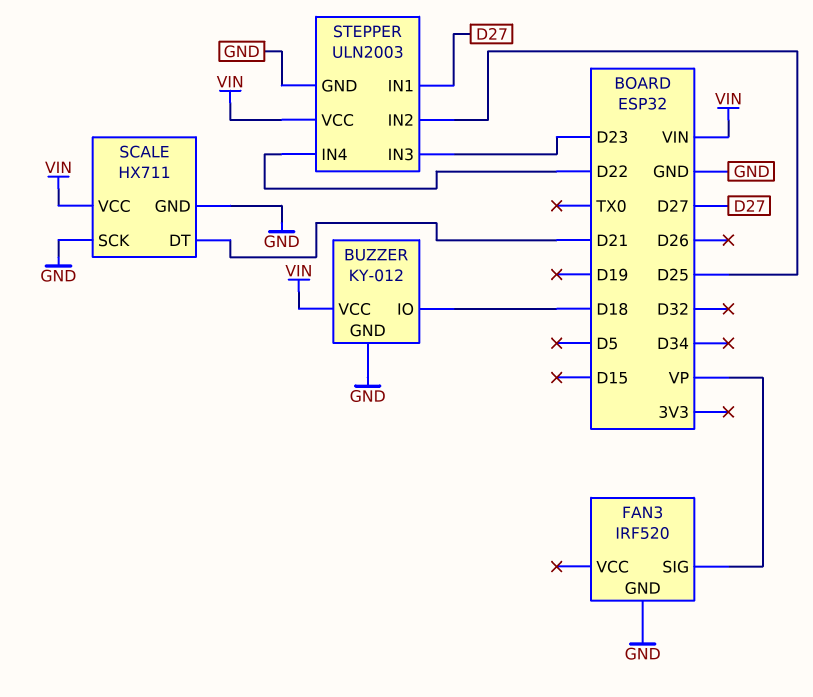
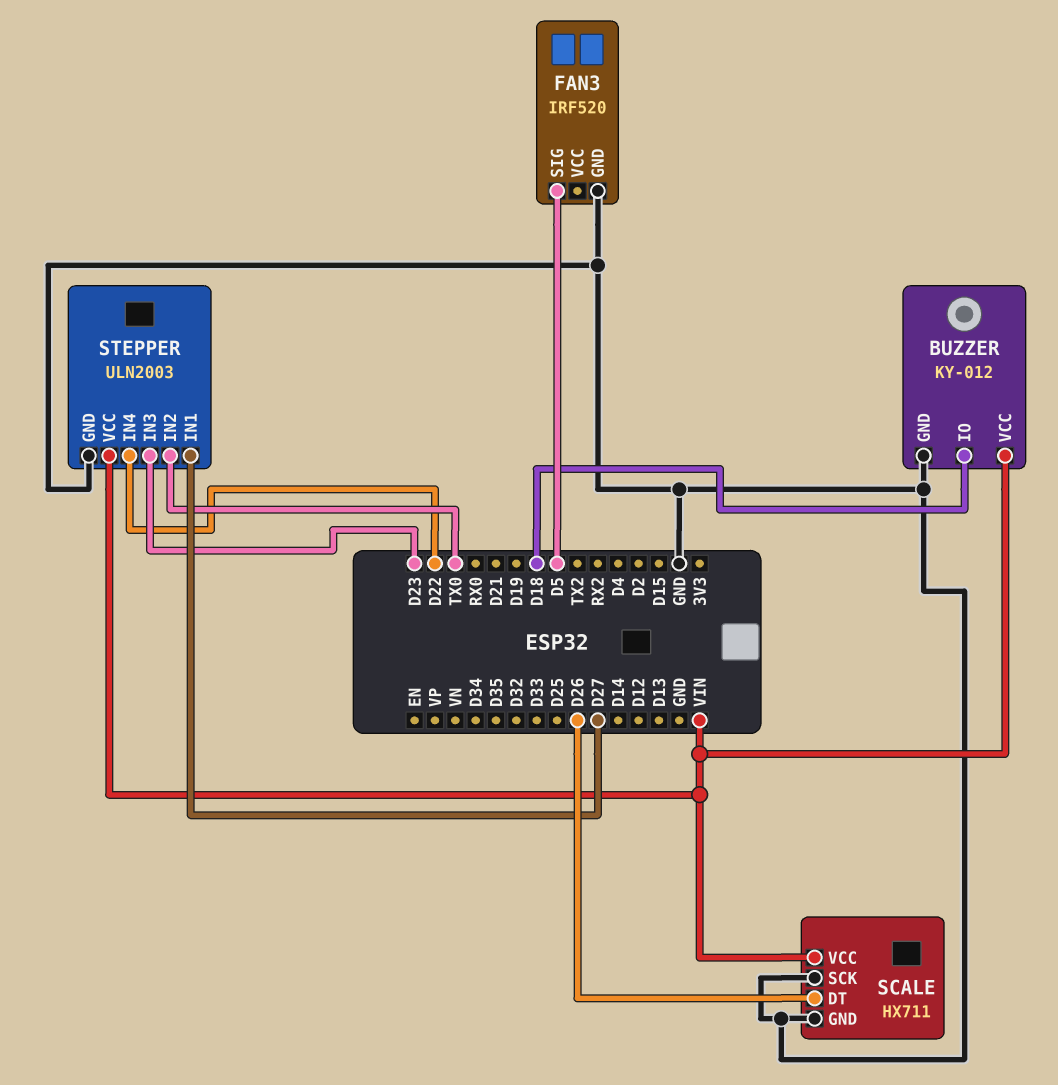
FAN3 pin SIG: VP -> D5
SCALE pin DT: D21 -> D26
STEPPER pin IN2: D25 -> TX0

